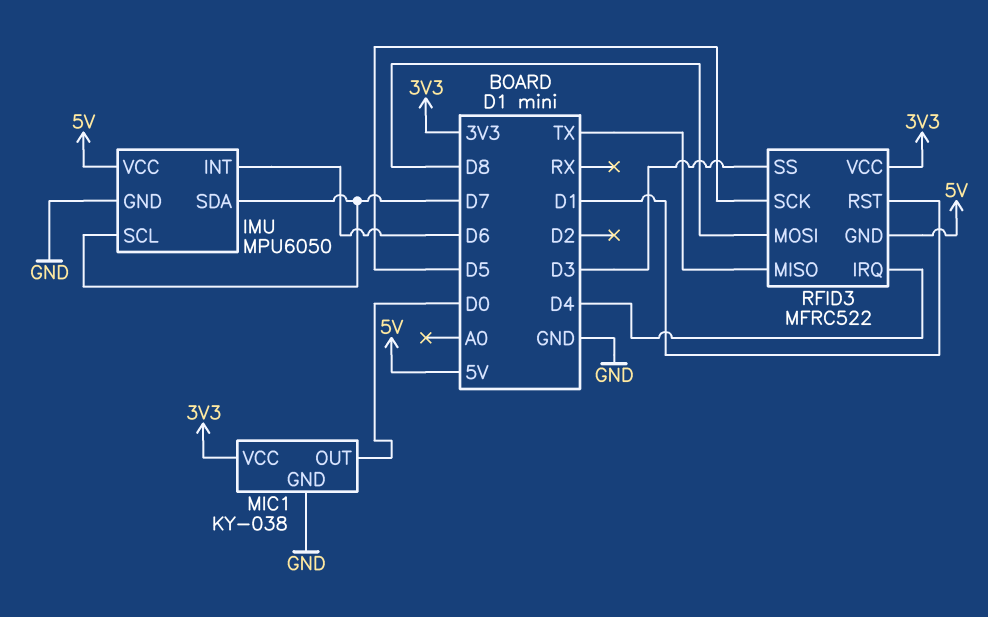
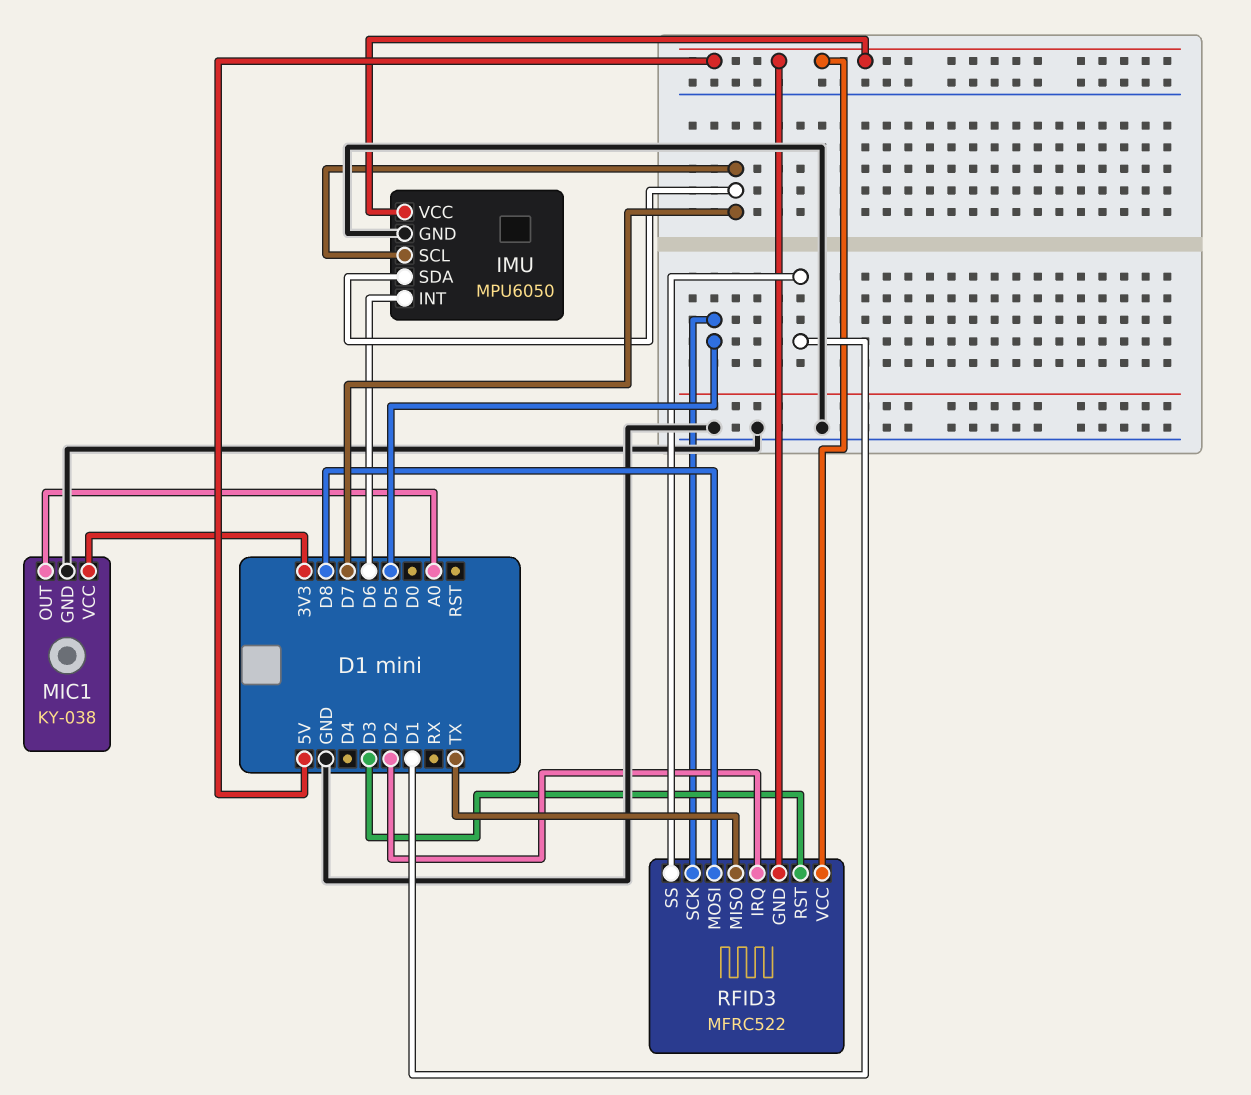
MIC1 pin OUT: D0 -> A0
RFID3 pin IRQ: D4 -> D2
RFID3 pin RST: D1 -> D3
RFID3 pin SS: D3 -> D1
RFID3 pin VCC: 3V3 -> 5V

